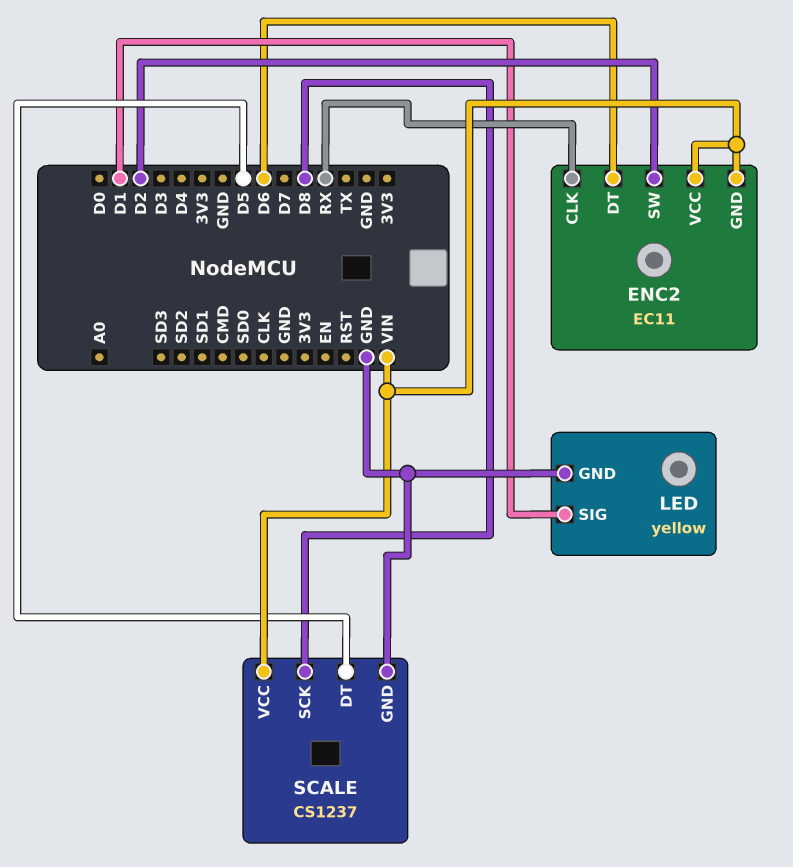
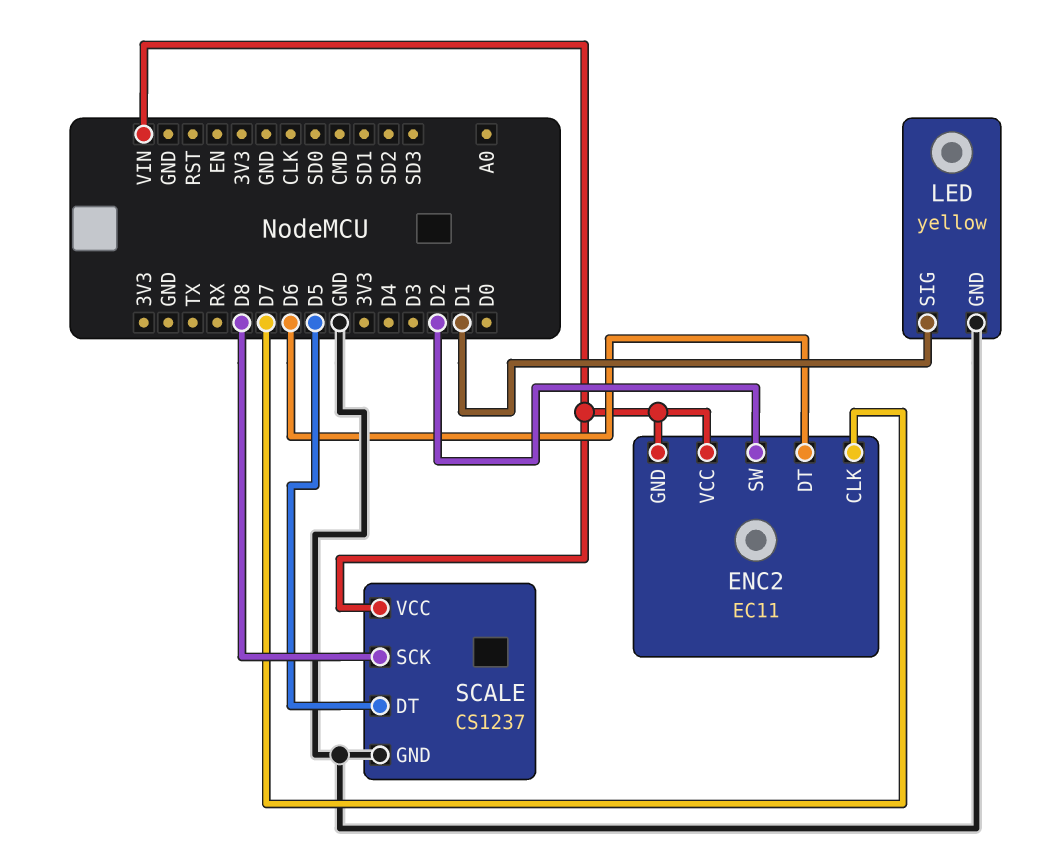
ENC2 pin CLK: RX -> D7

